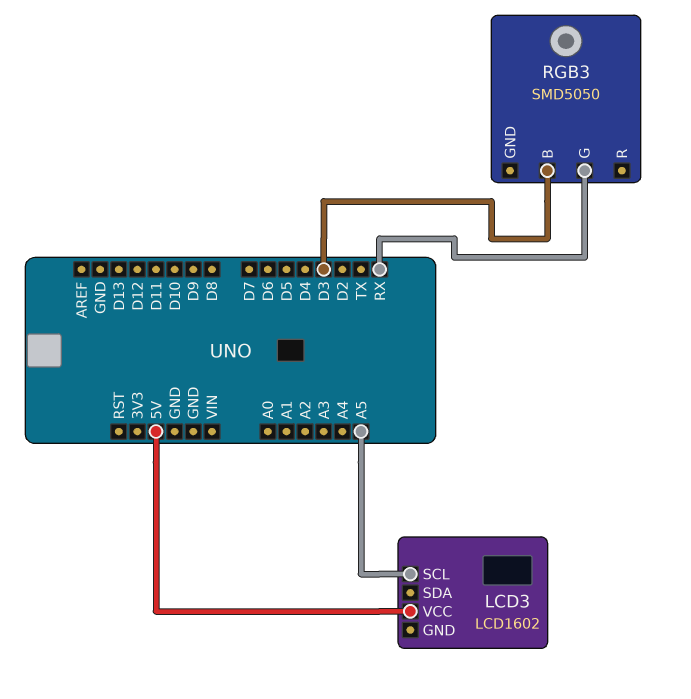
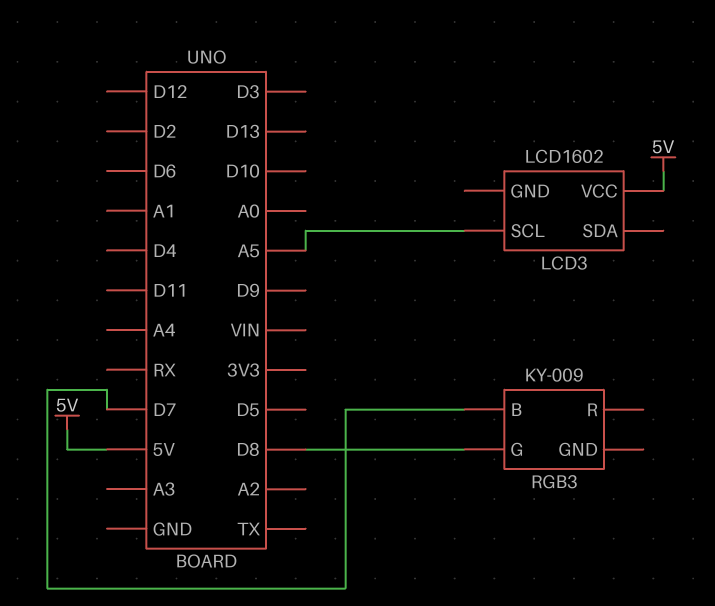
RGB3: SMD5050 -> KY-009
RGB3 pin B: D3 -> D7
RGB3 pin G: RX -> D8

